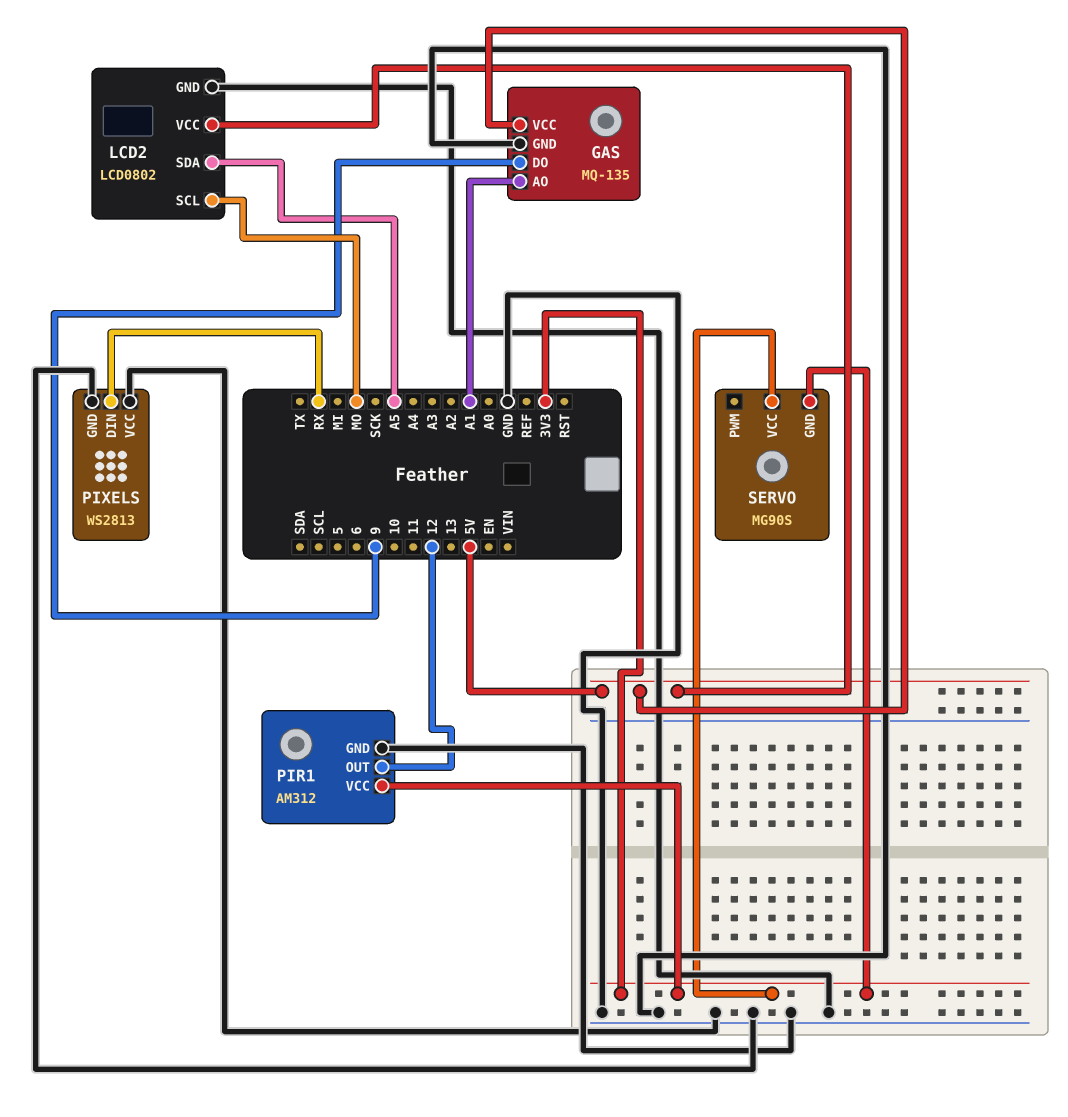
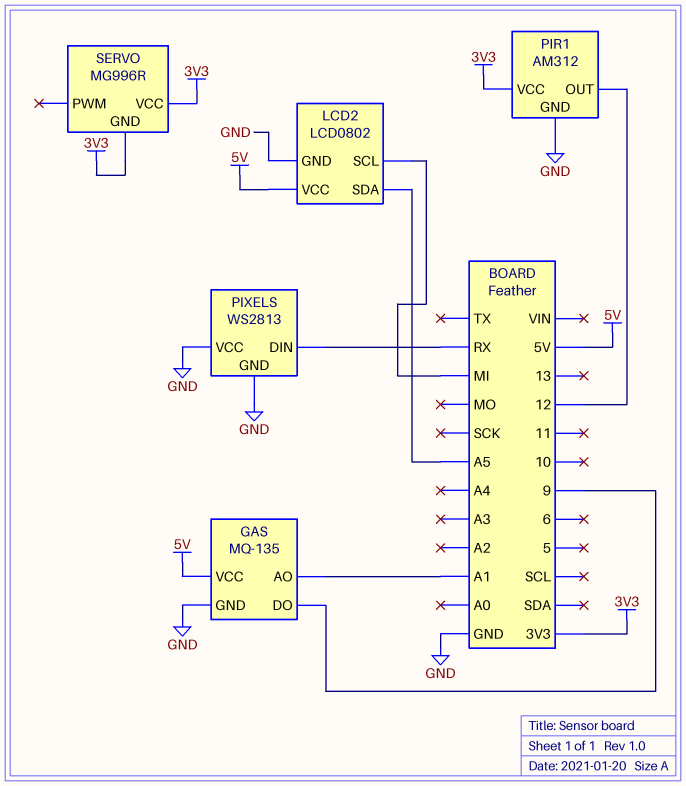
LCD2 pin SCL: MO -> MI
SERVO: MG90S -> MG996R

